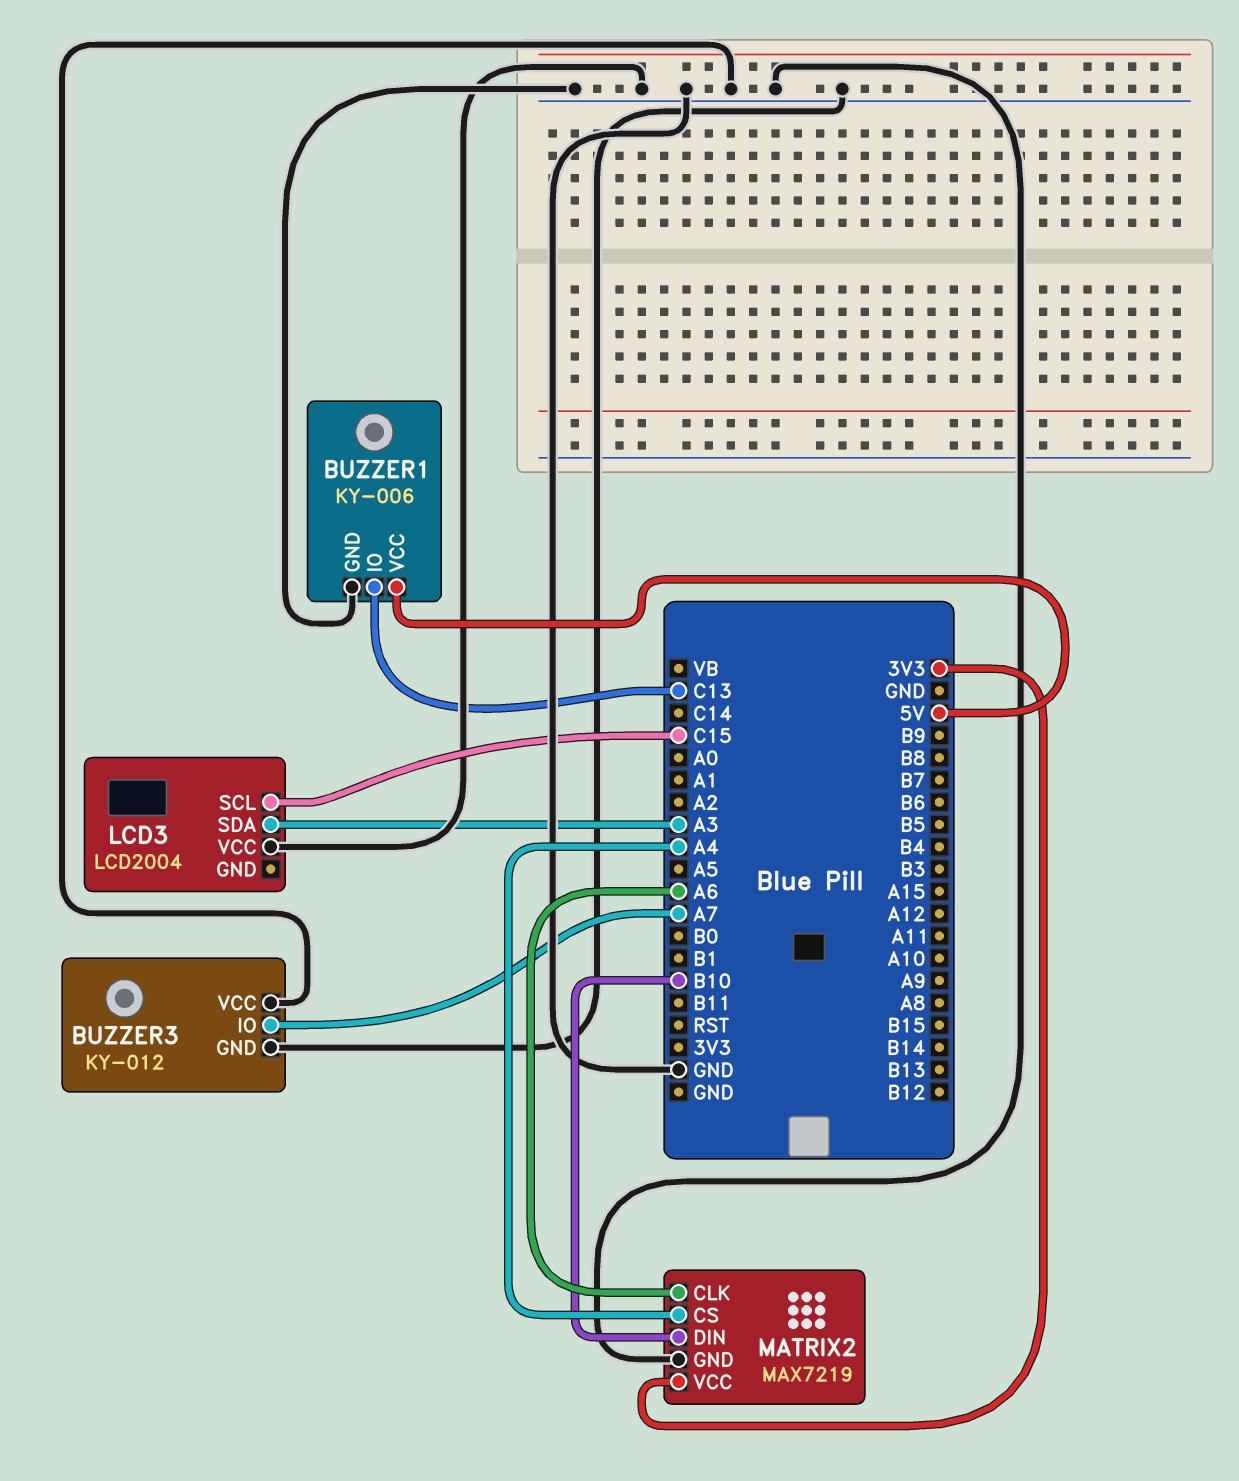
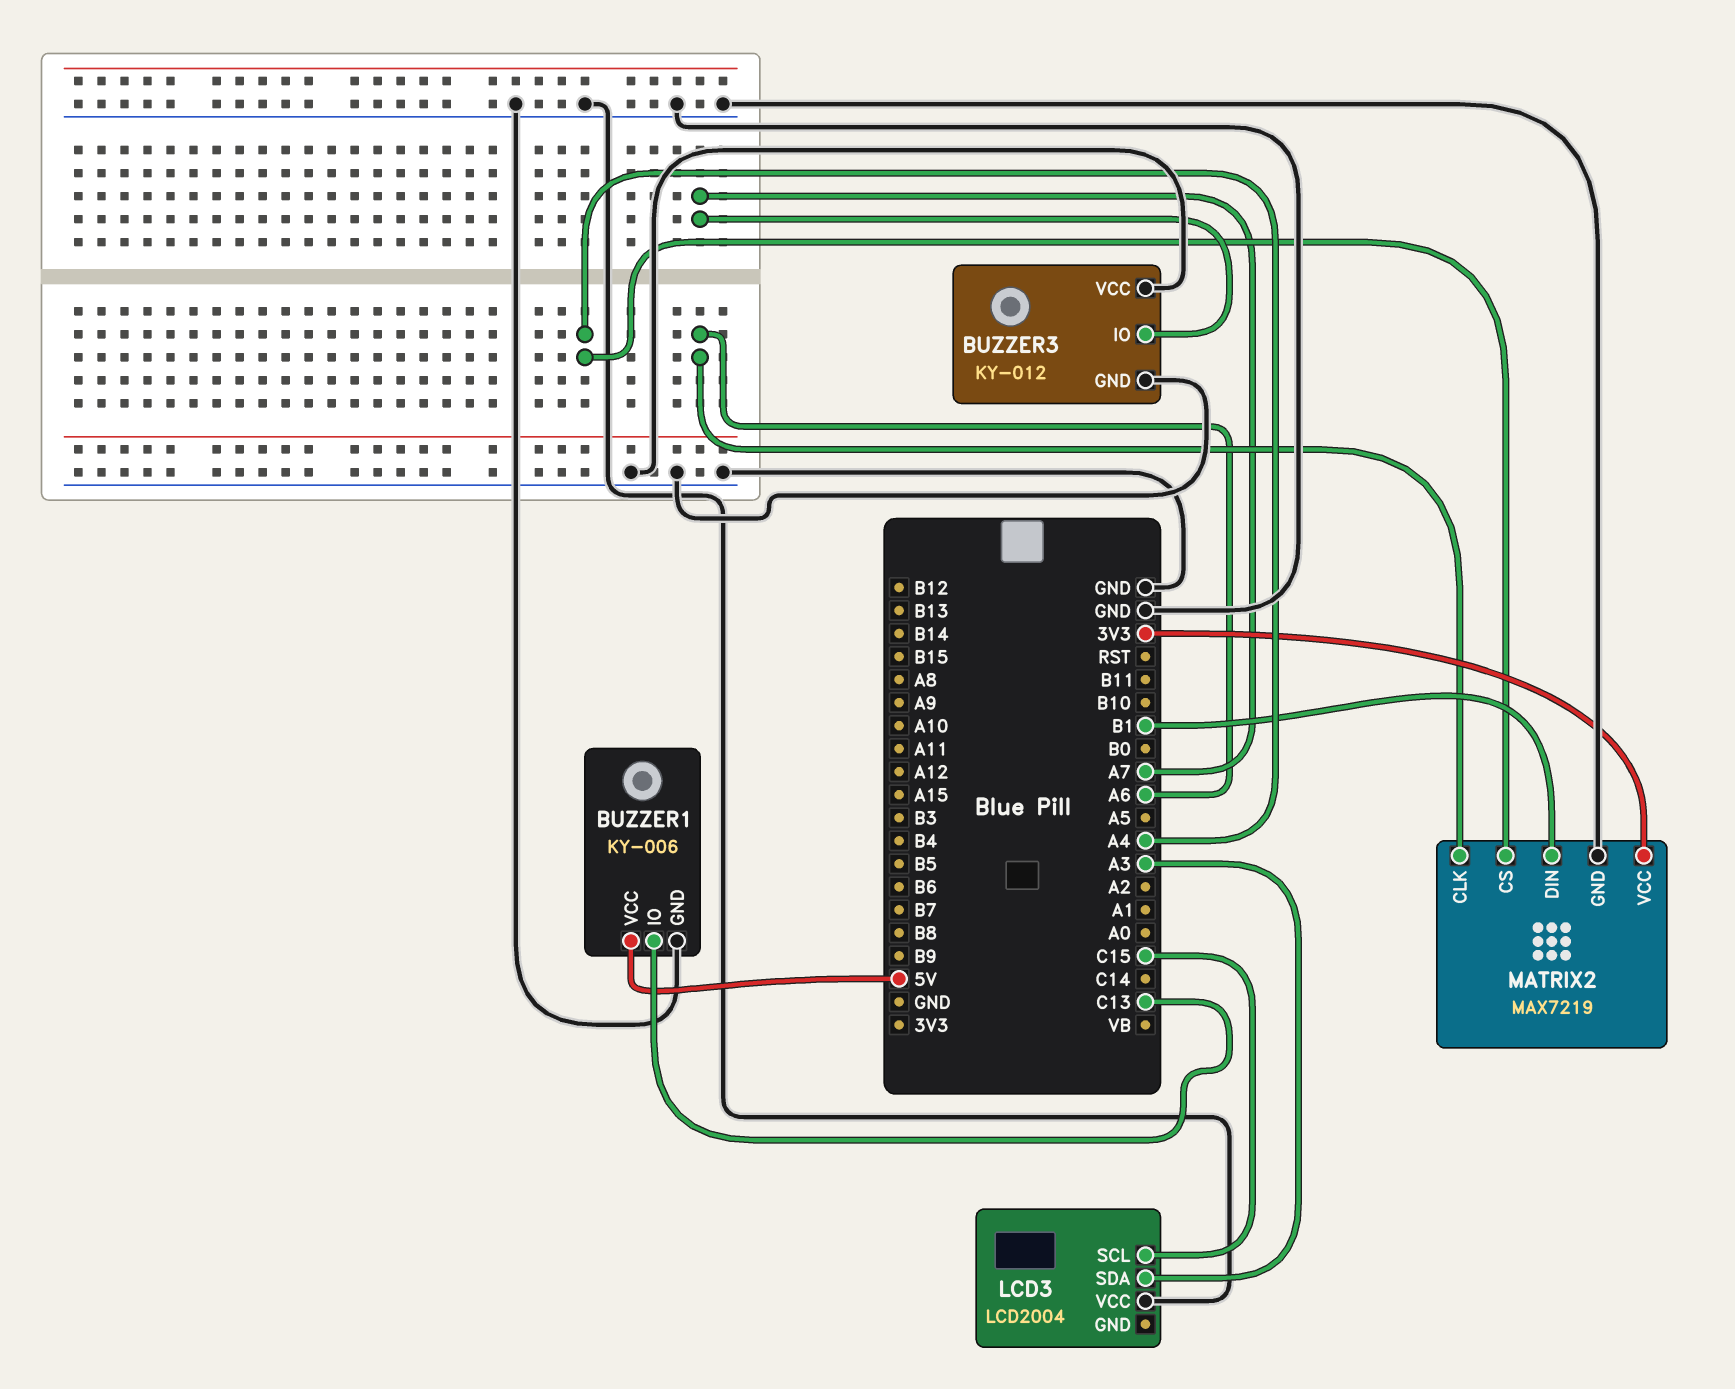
MATRIX2 pin DIN: B10 -> B1

